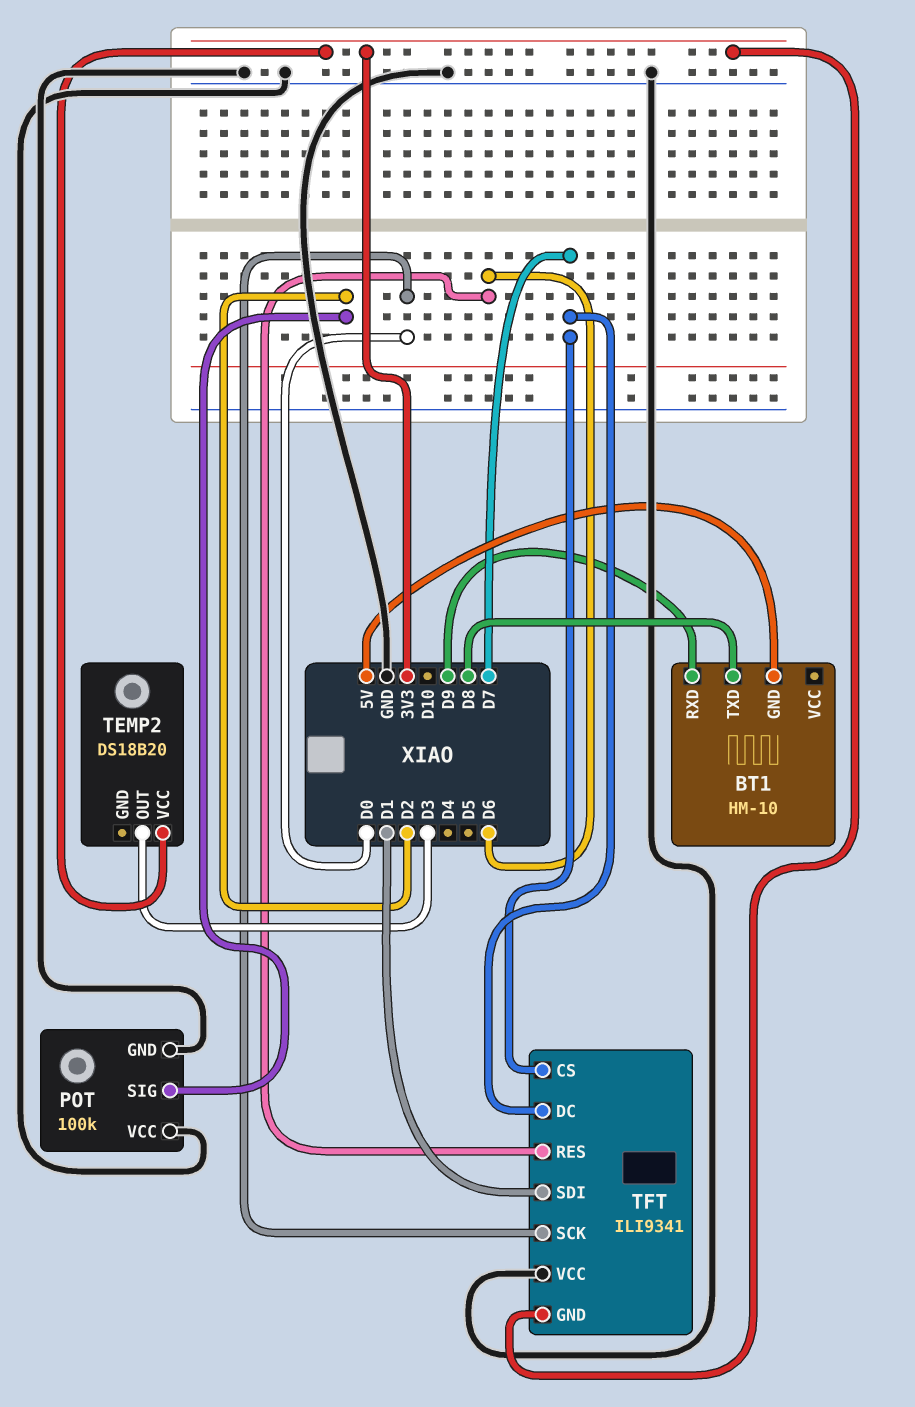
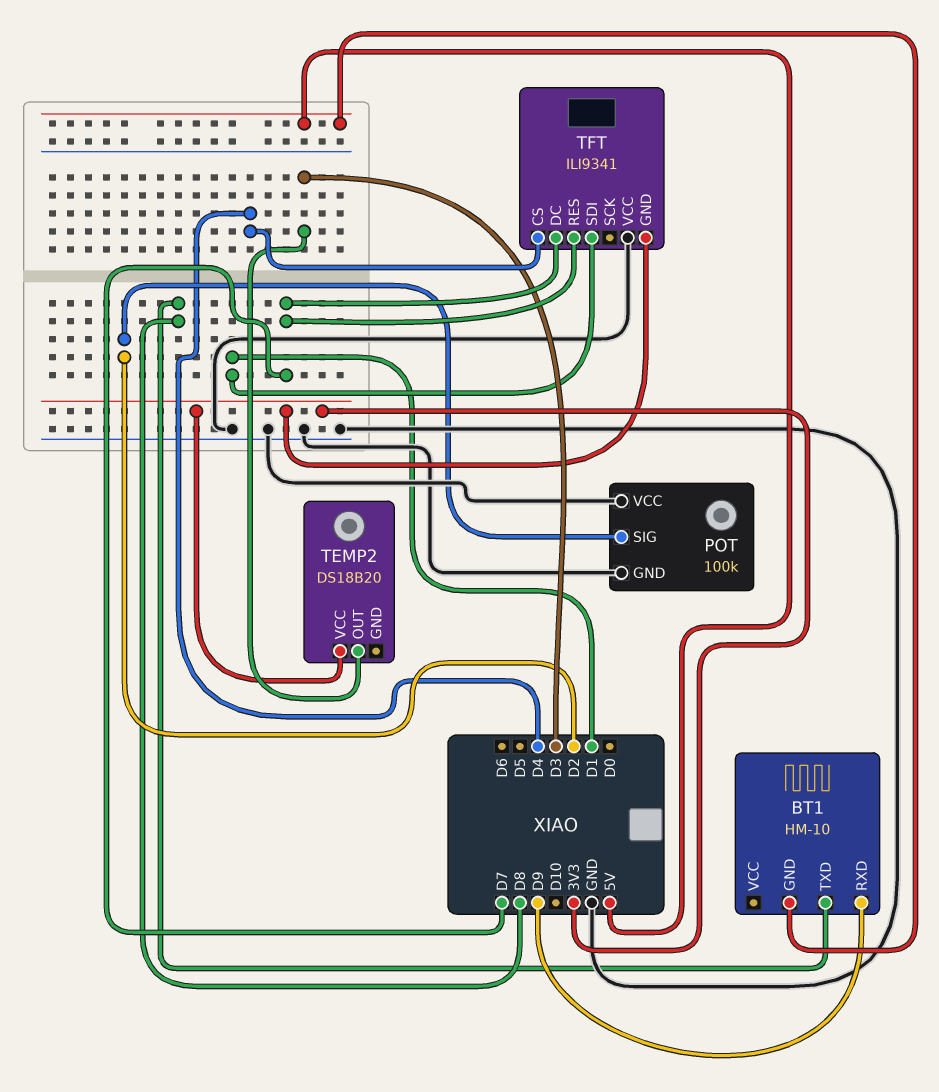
TFT pin CS: D7 -> D4
TFT pin RES: D6 -> D7
TFT pin SCK: D0 -> none

